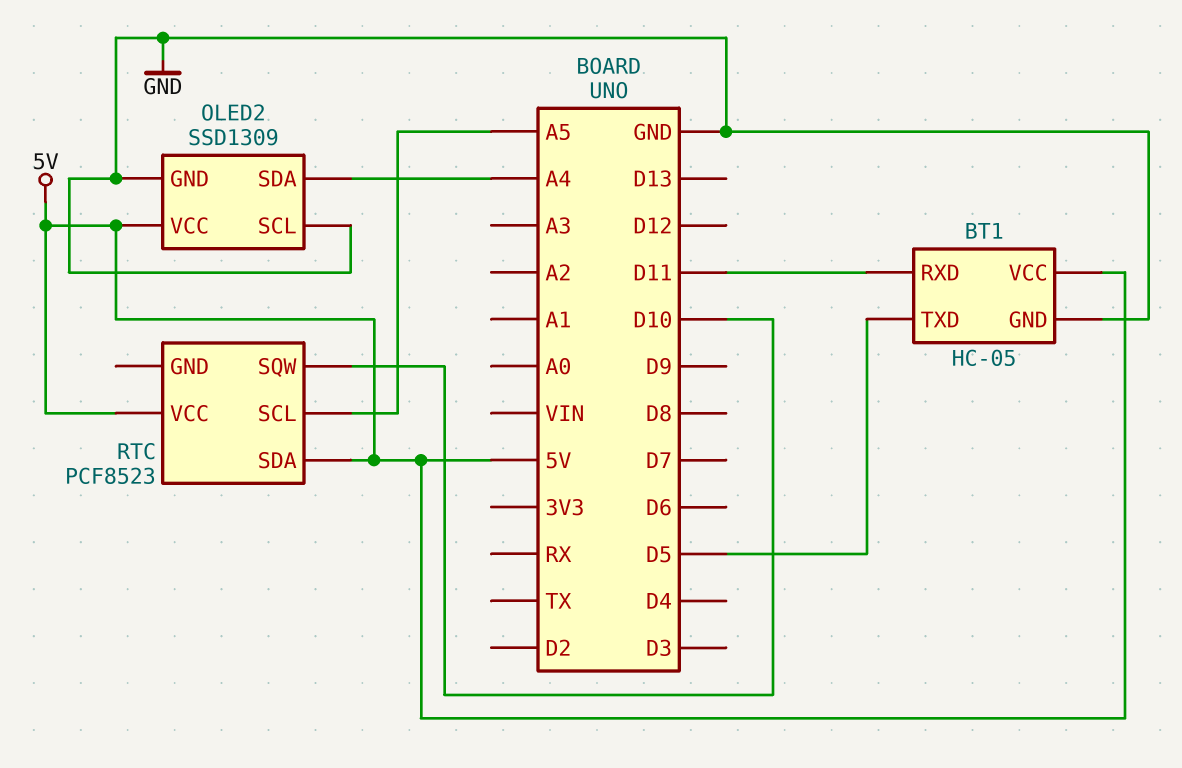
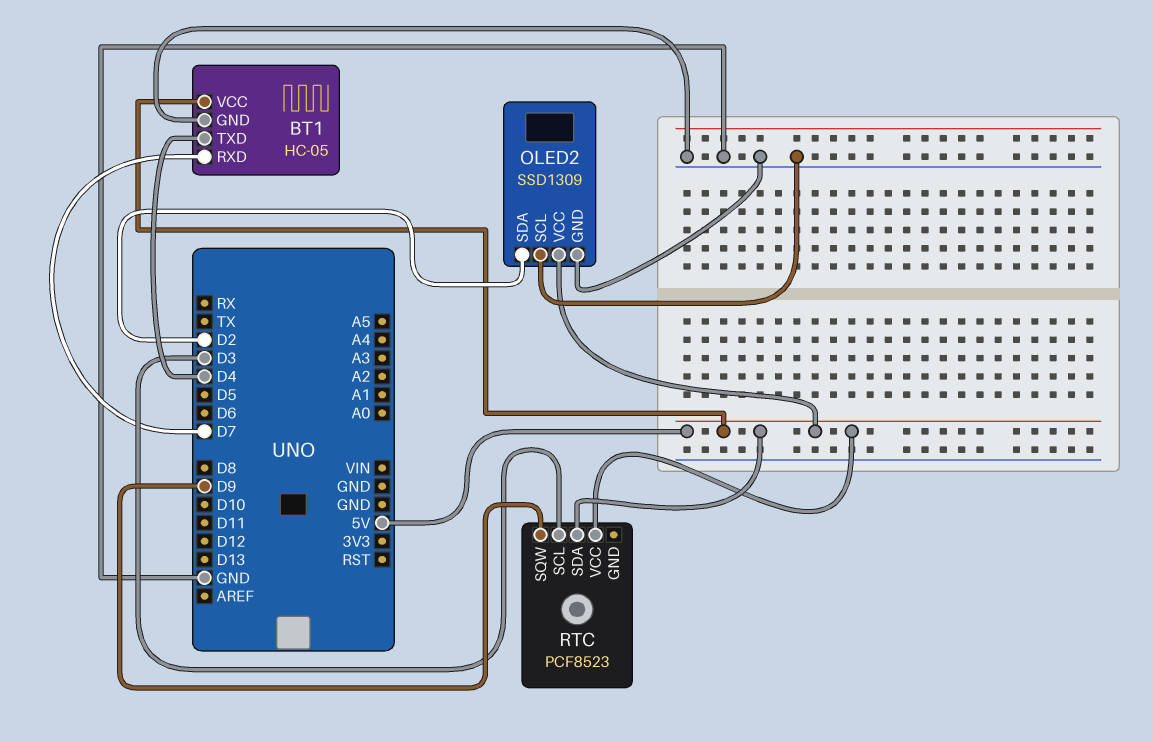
BT1 pin RXD: D11 -> D7
BT1 pin TXD: D5 -> D4
OLED2 pin SDA: A4 -> D2
RTC pin SCL: A5 -> D3
RTC pin SQW: D10 -> D9

